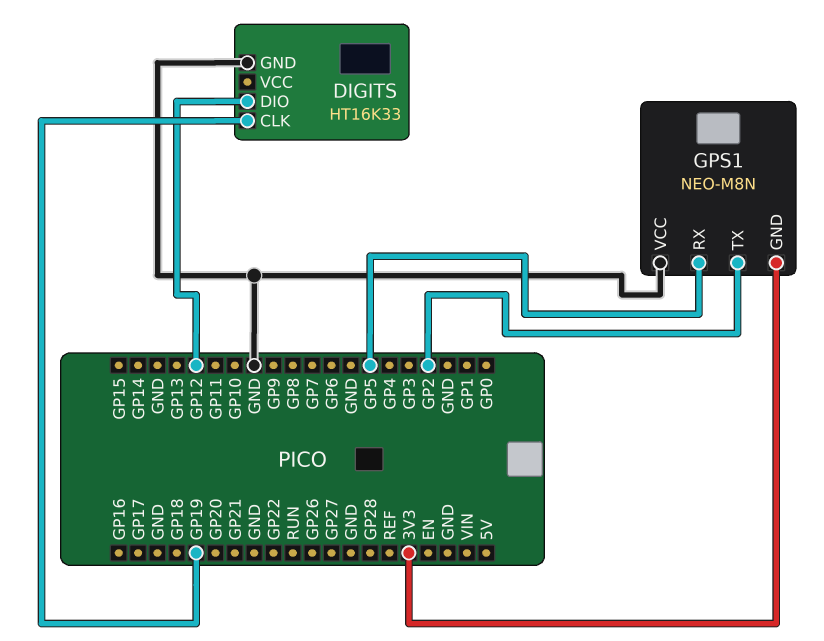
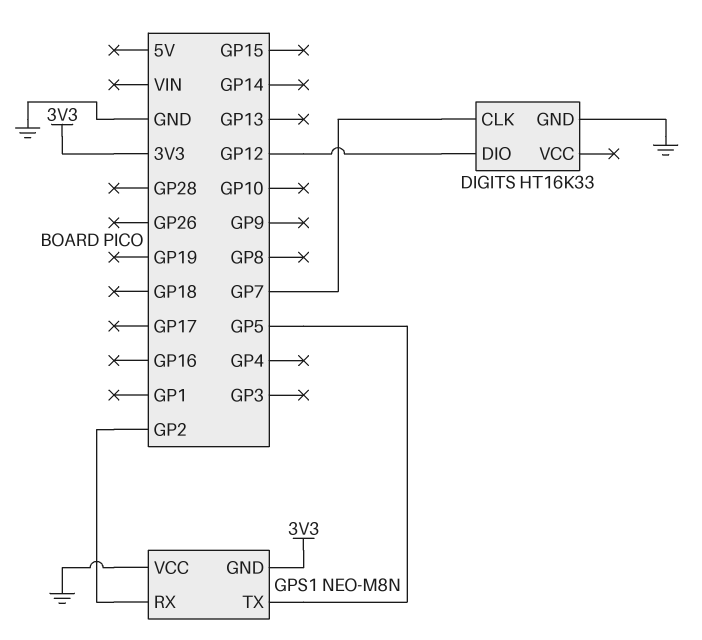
DIGITS pin CLK: GP19 -> GP7
GPS1 pin RX: GP5 -> GP2
GPS1 pin TX: GP2 -> GP5

